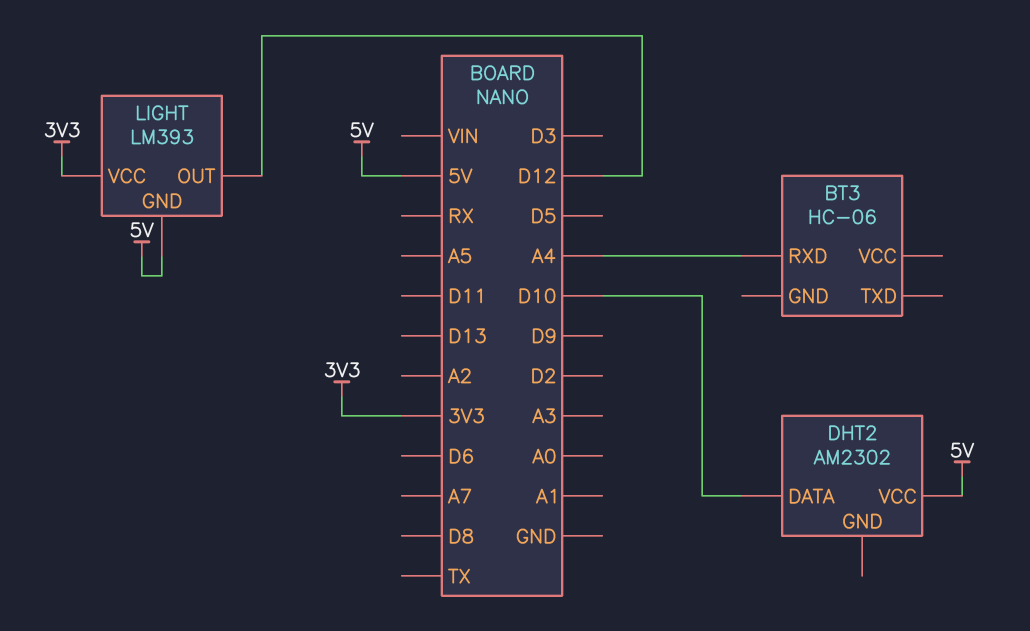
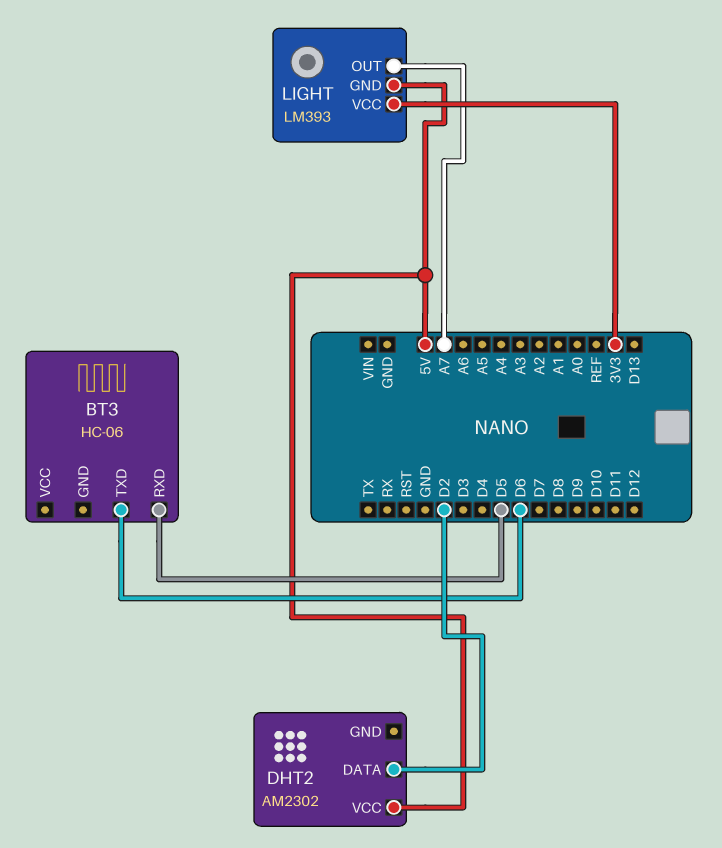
BT3 pin RXD: A4 -> D5
BT3 pin TXD: none -> D6
DHT2 pin DATA: D10 -> D2
LIGHT pin OUT: D12 -> A7

